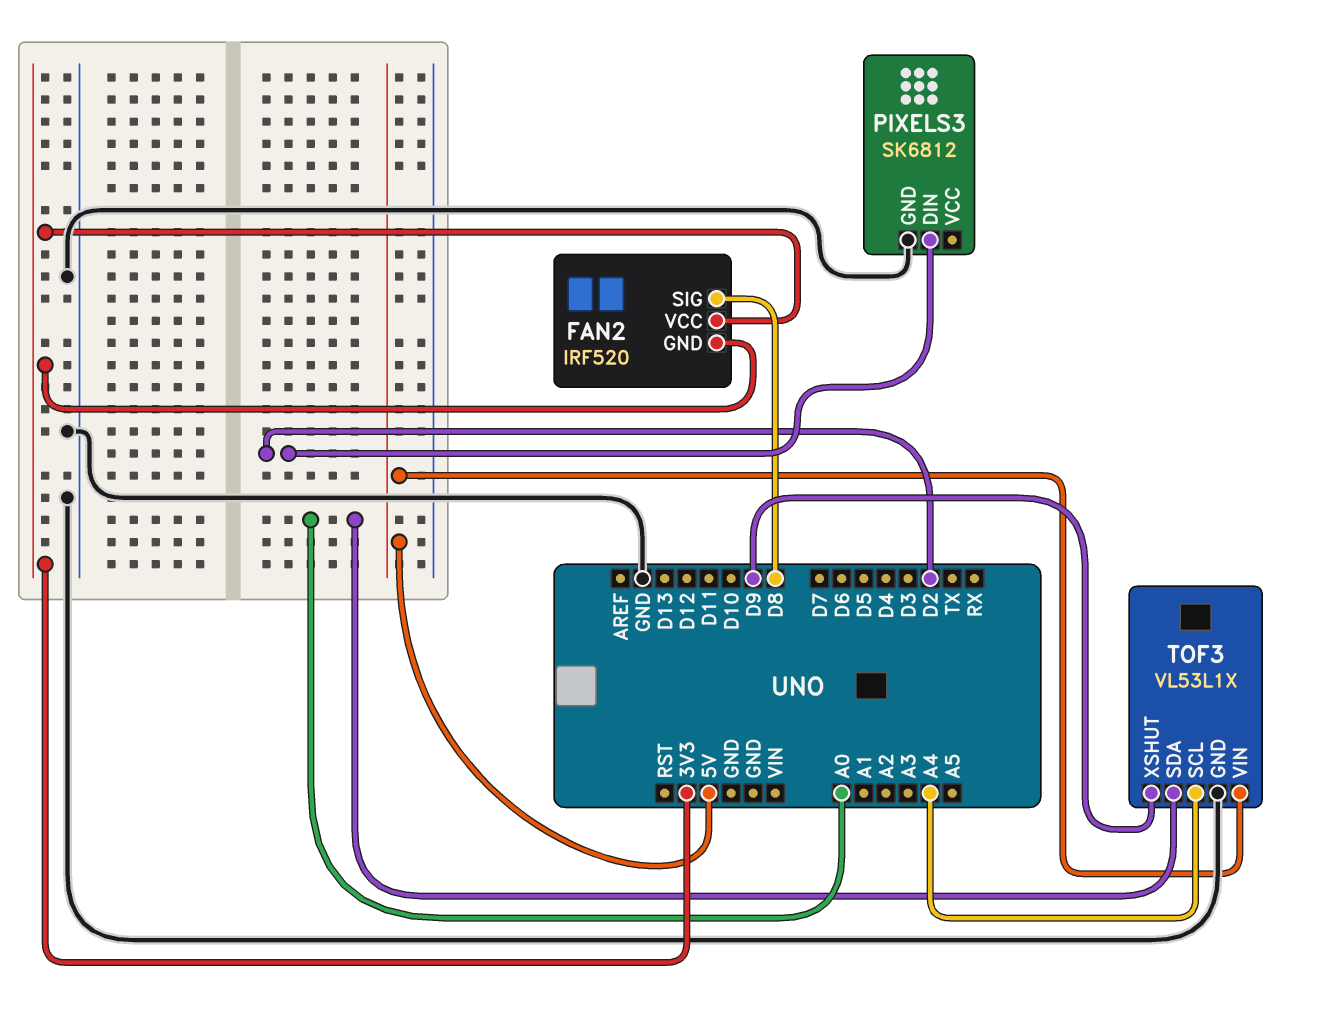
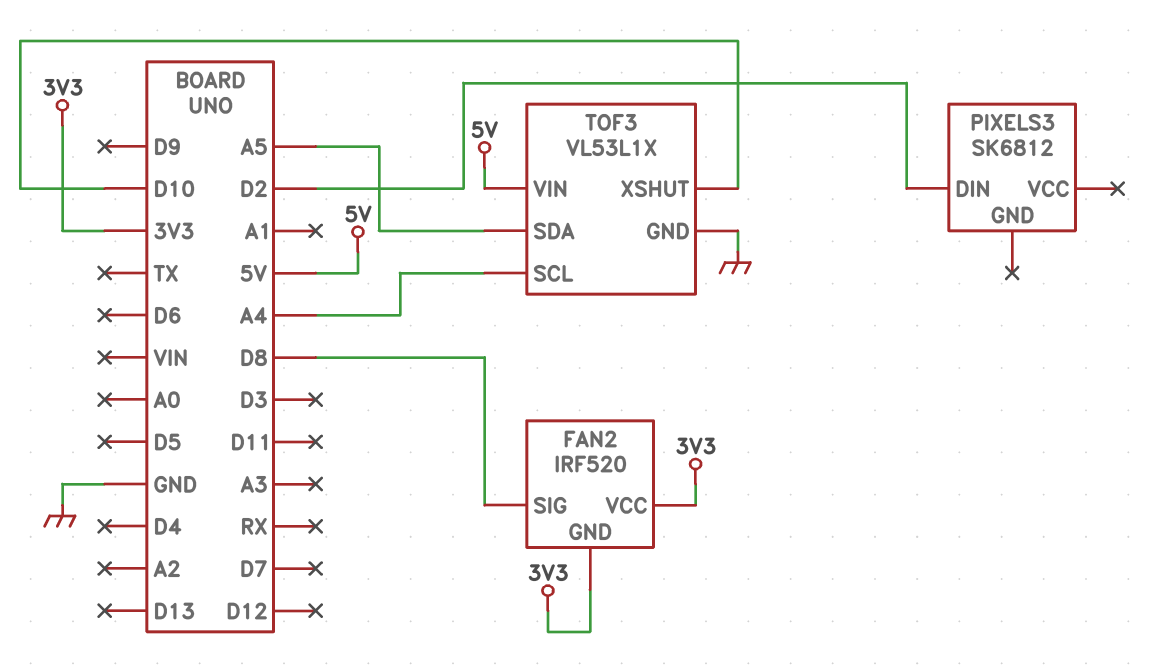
PIXELS3 pin GND: GND -> none
TOF3 pin SDA: A0 -> A5
TOF3 pin XSHUT: D9 -> D10

